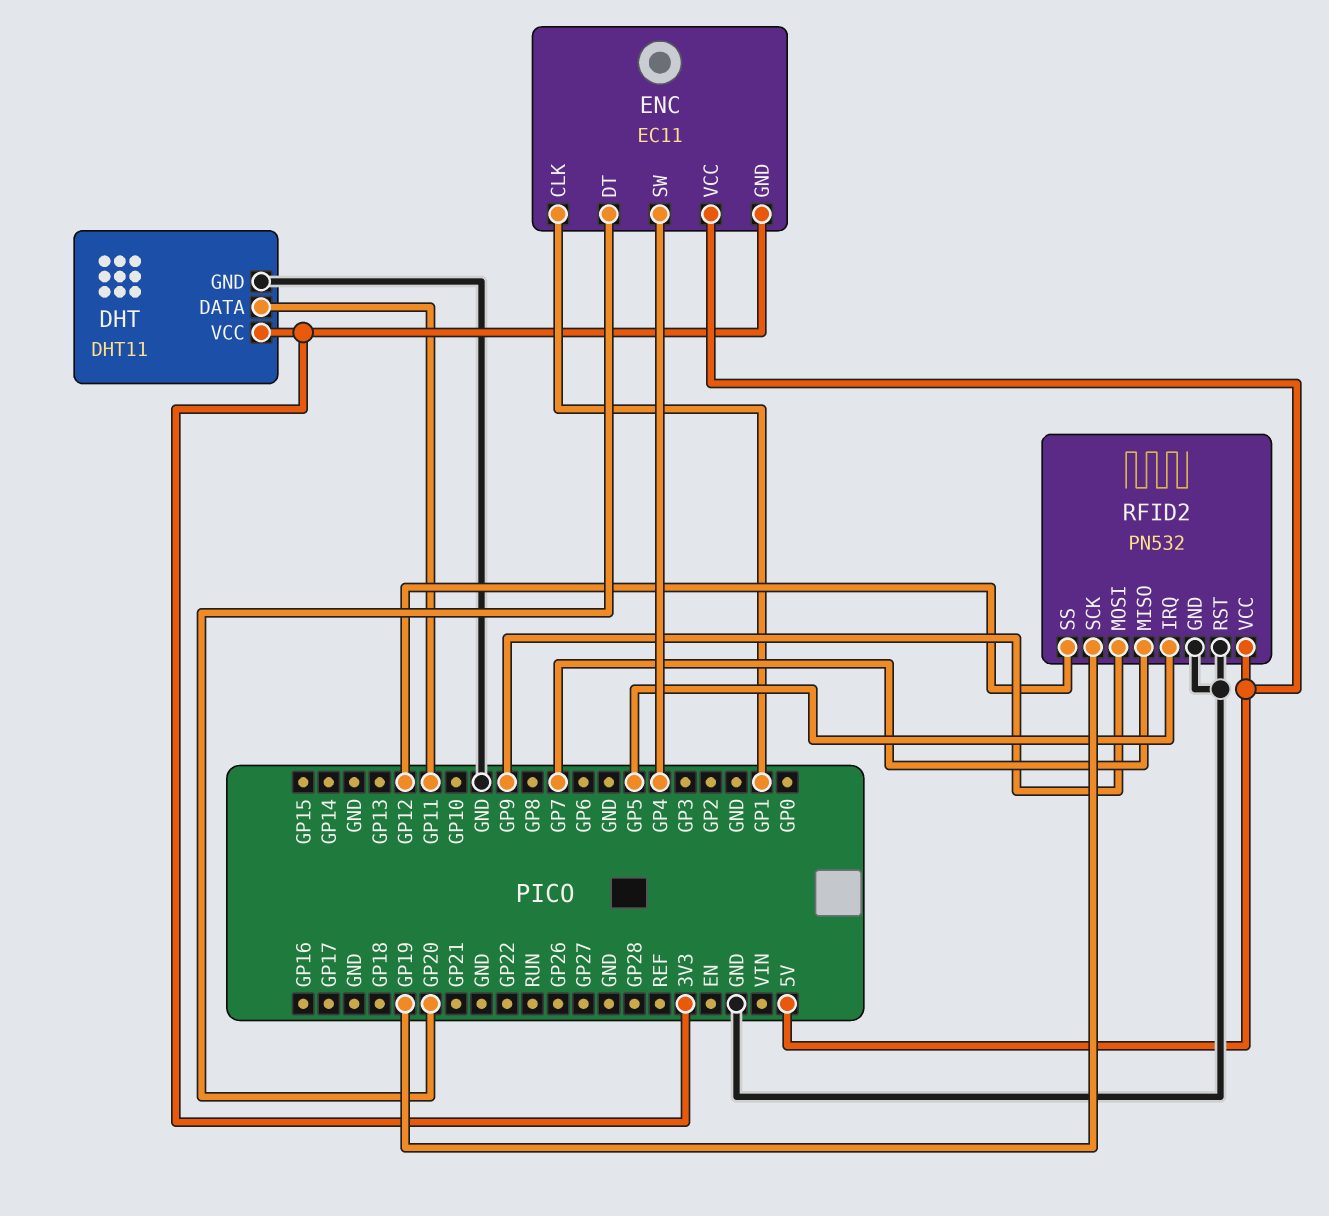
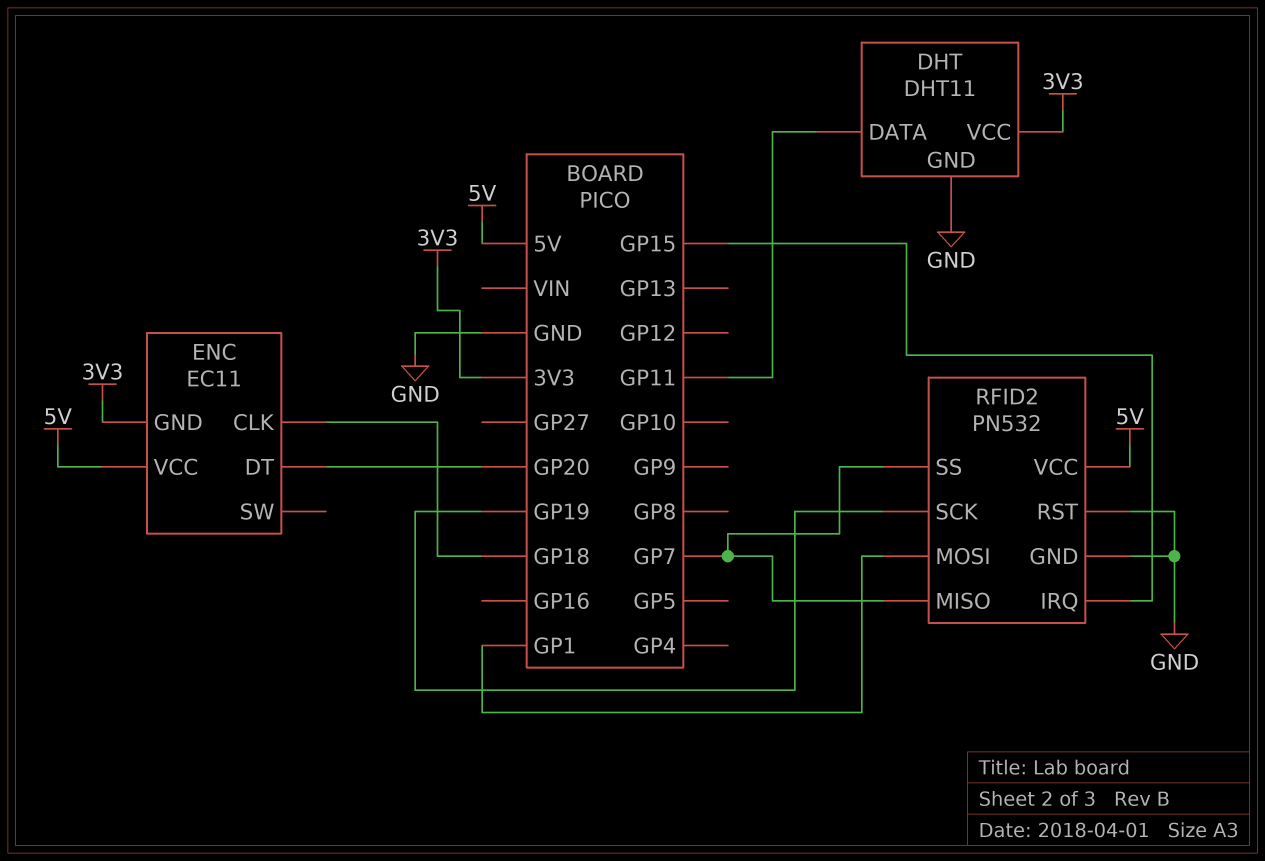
ENC pin CLK: GP1 -> GP18
ENC pin SW: GP4 -> none
RFID2 pin IRQ: GP5 -> GP15
RFID2 pin MOSI: GP9 -> GP1
RFID2 pin SS: GP12 -> GP7

